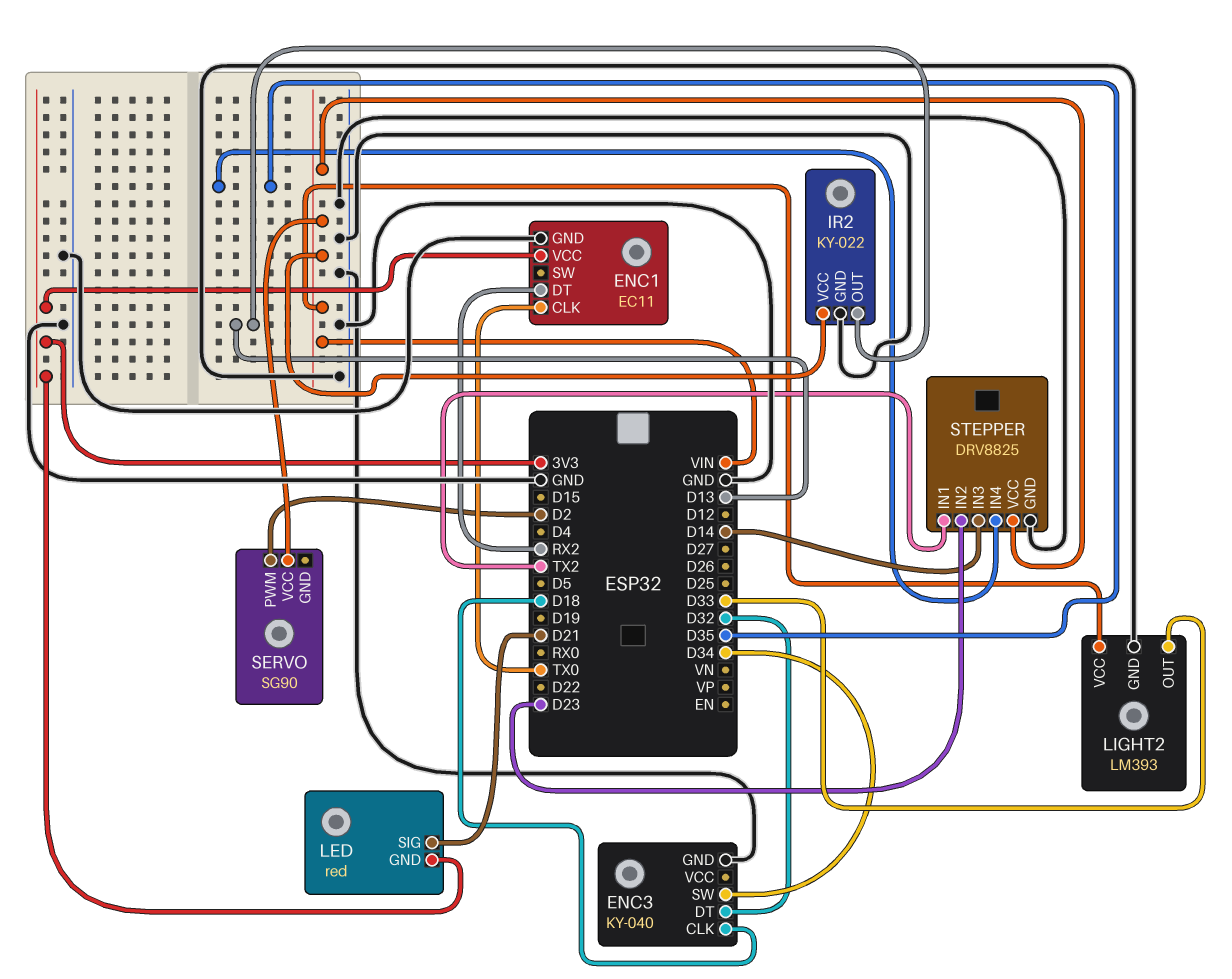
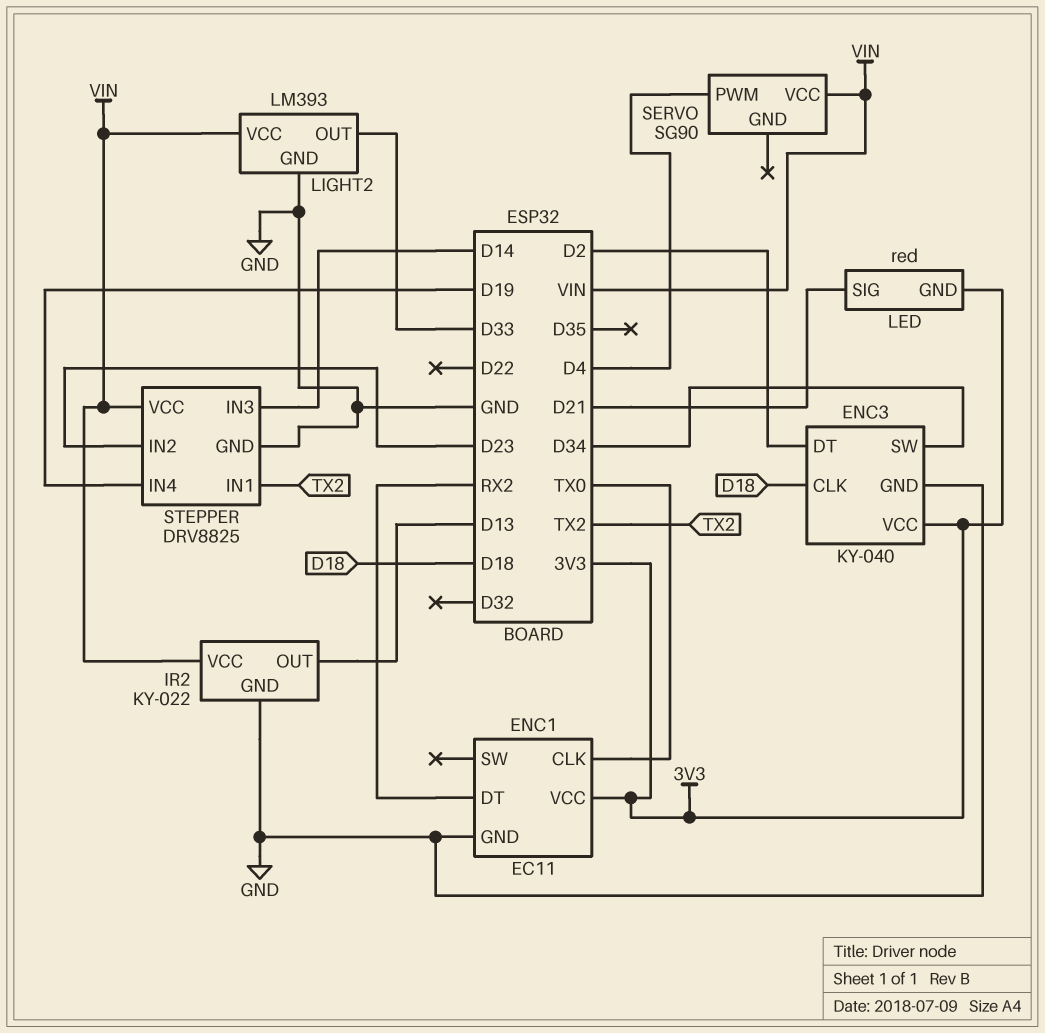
ENC3 pin DT: D32 -> D2
ENC3 pin VCC: none -> 3V3
SERVO pin PWM: D2 -> D4
STEPPER pin IN4: D35 -> D19

